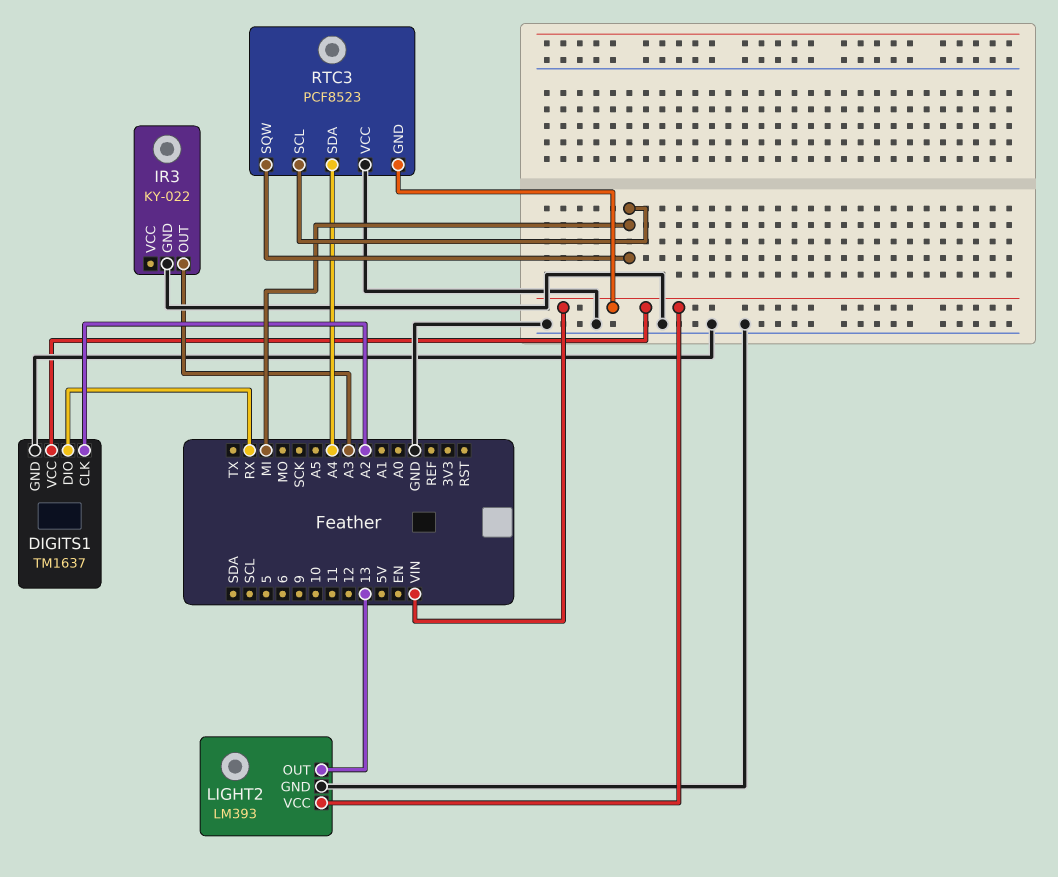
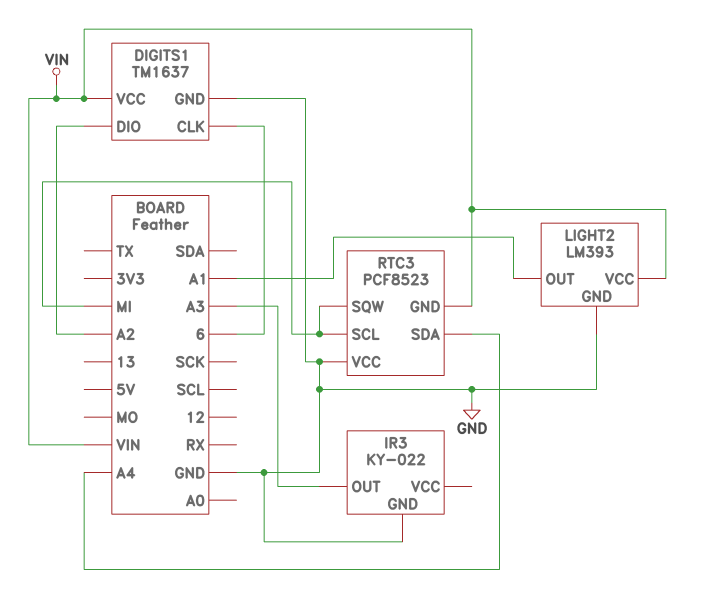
DIGITS1 pin CLK: A2 -> 6
DIGITS1 pin DIO: RX -> A2
LIGHT2 pin OUT: 13 -> A1

